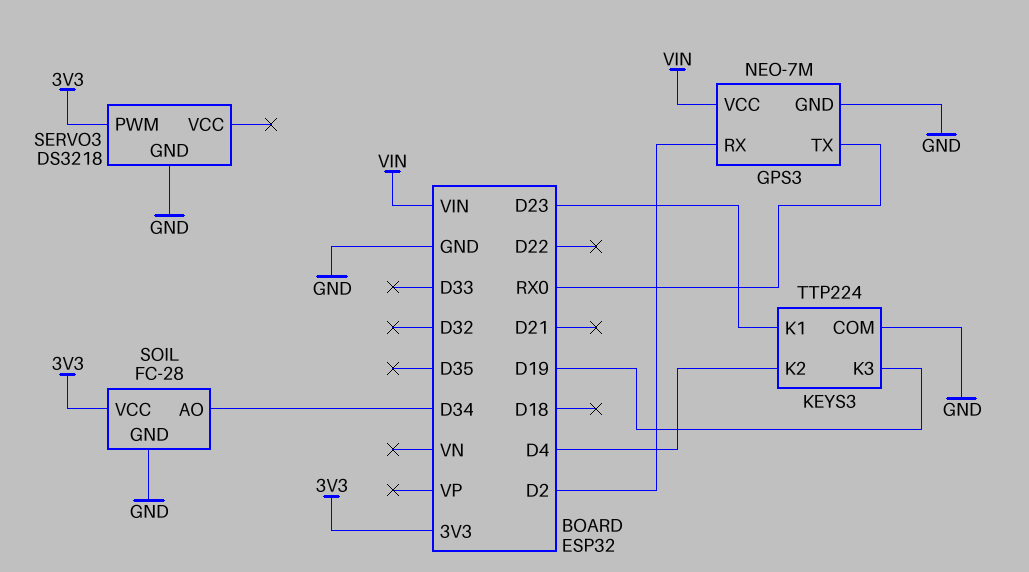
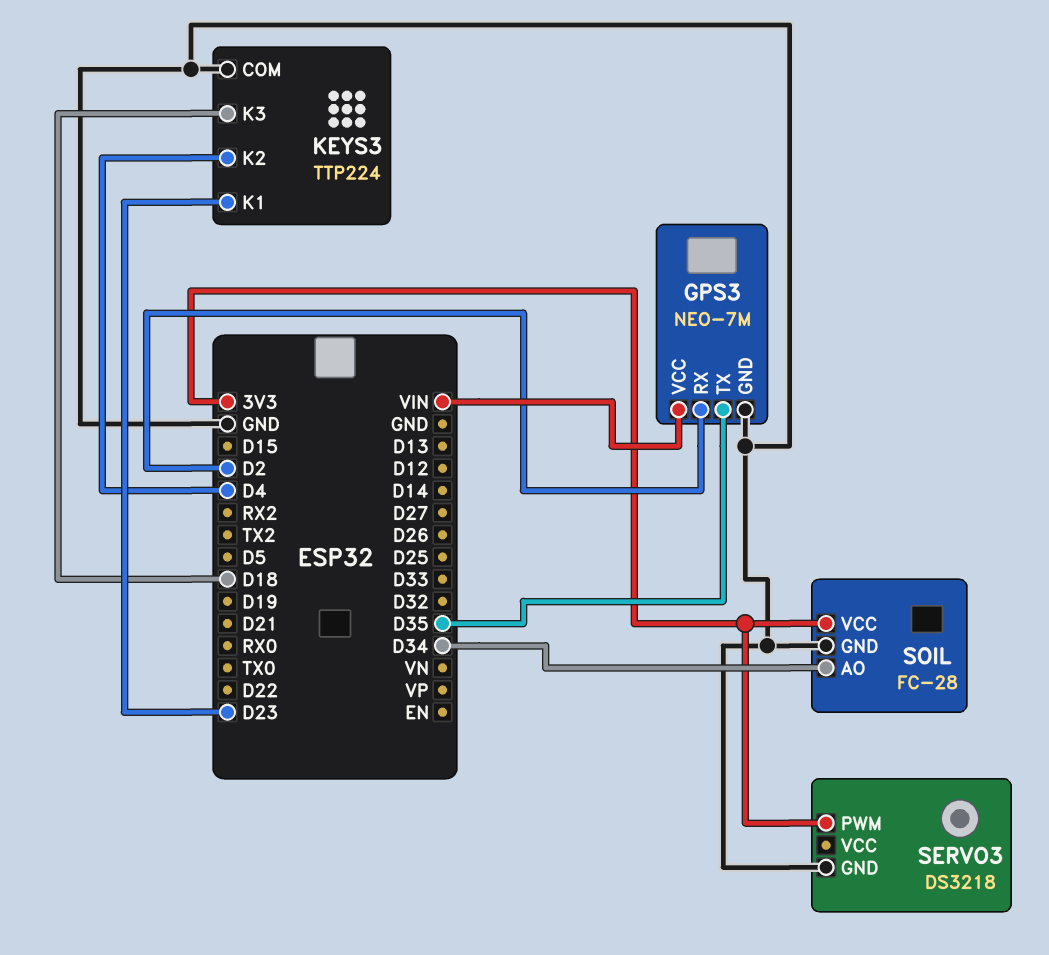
GPS3 pin TX: RX0 -> D35
KEYS3 pin K3: D19 -> D18

